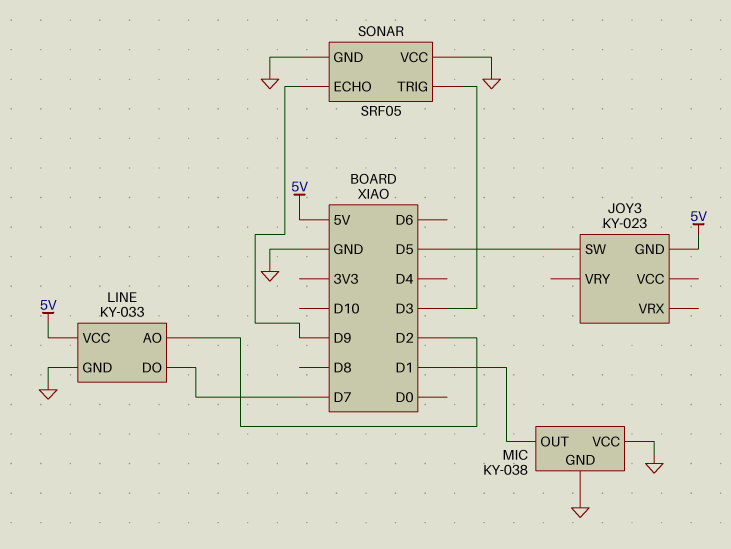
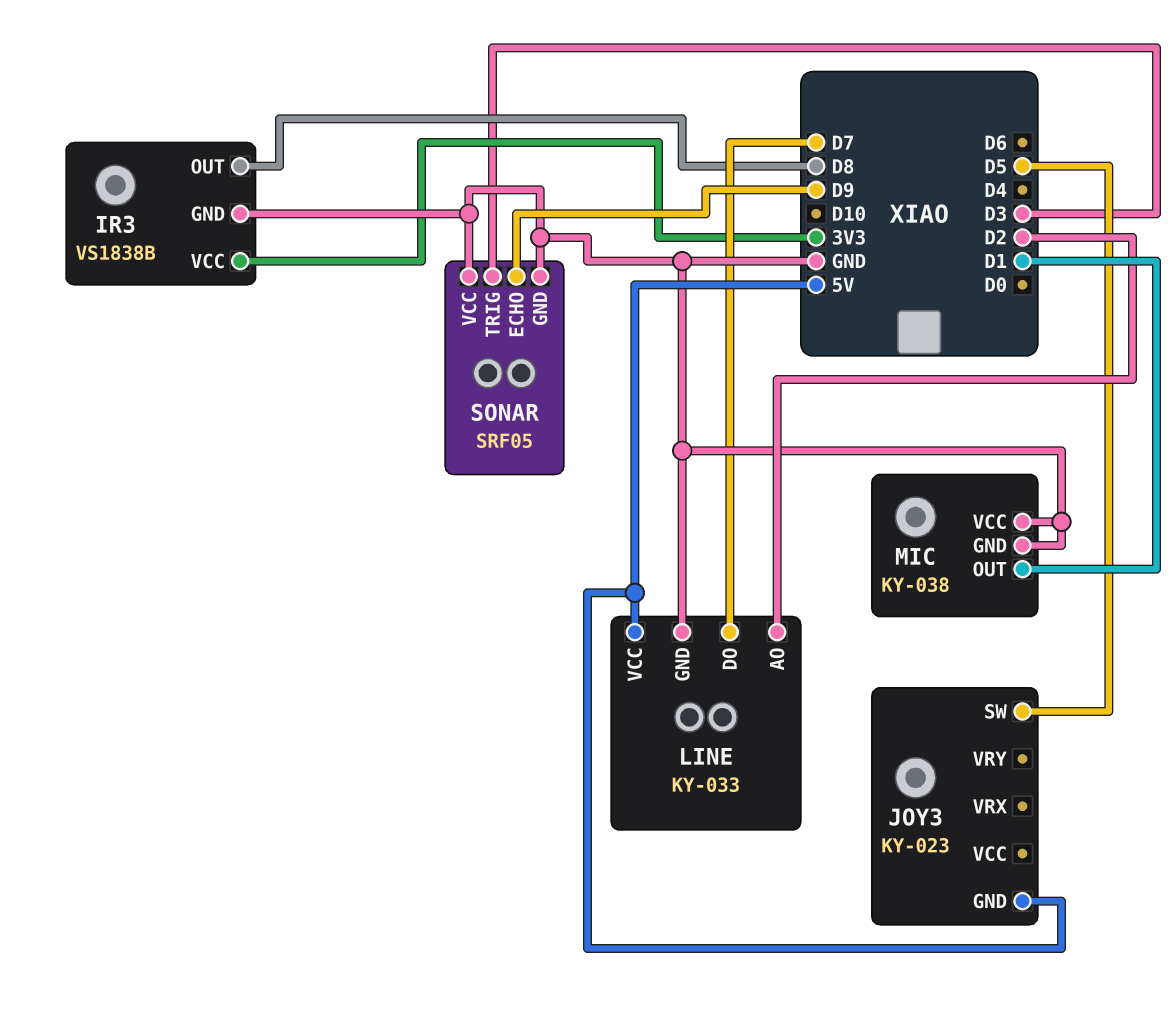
IR3: none -> VS1838B
IR3 pin GND: none -> GND
IR3 pin OUT: none -> D8
IR3 pin VCC: none -> 3V3

